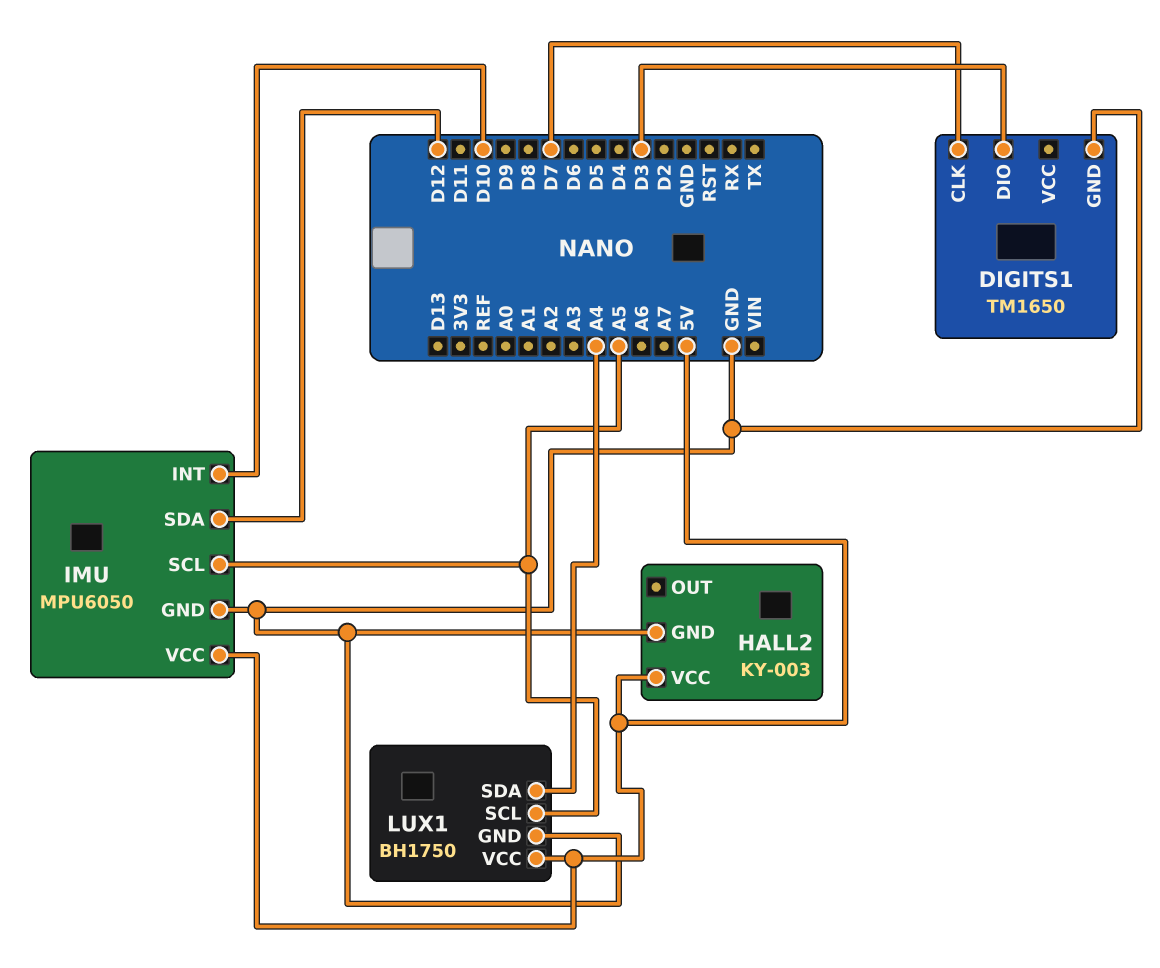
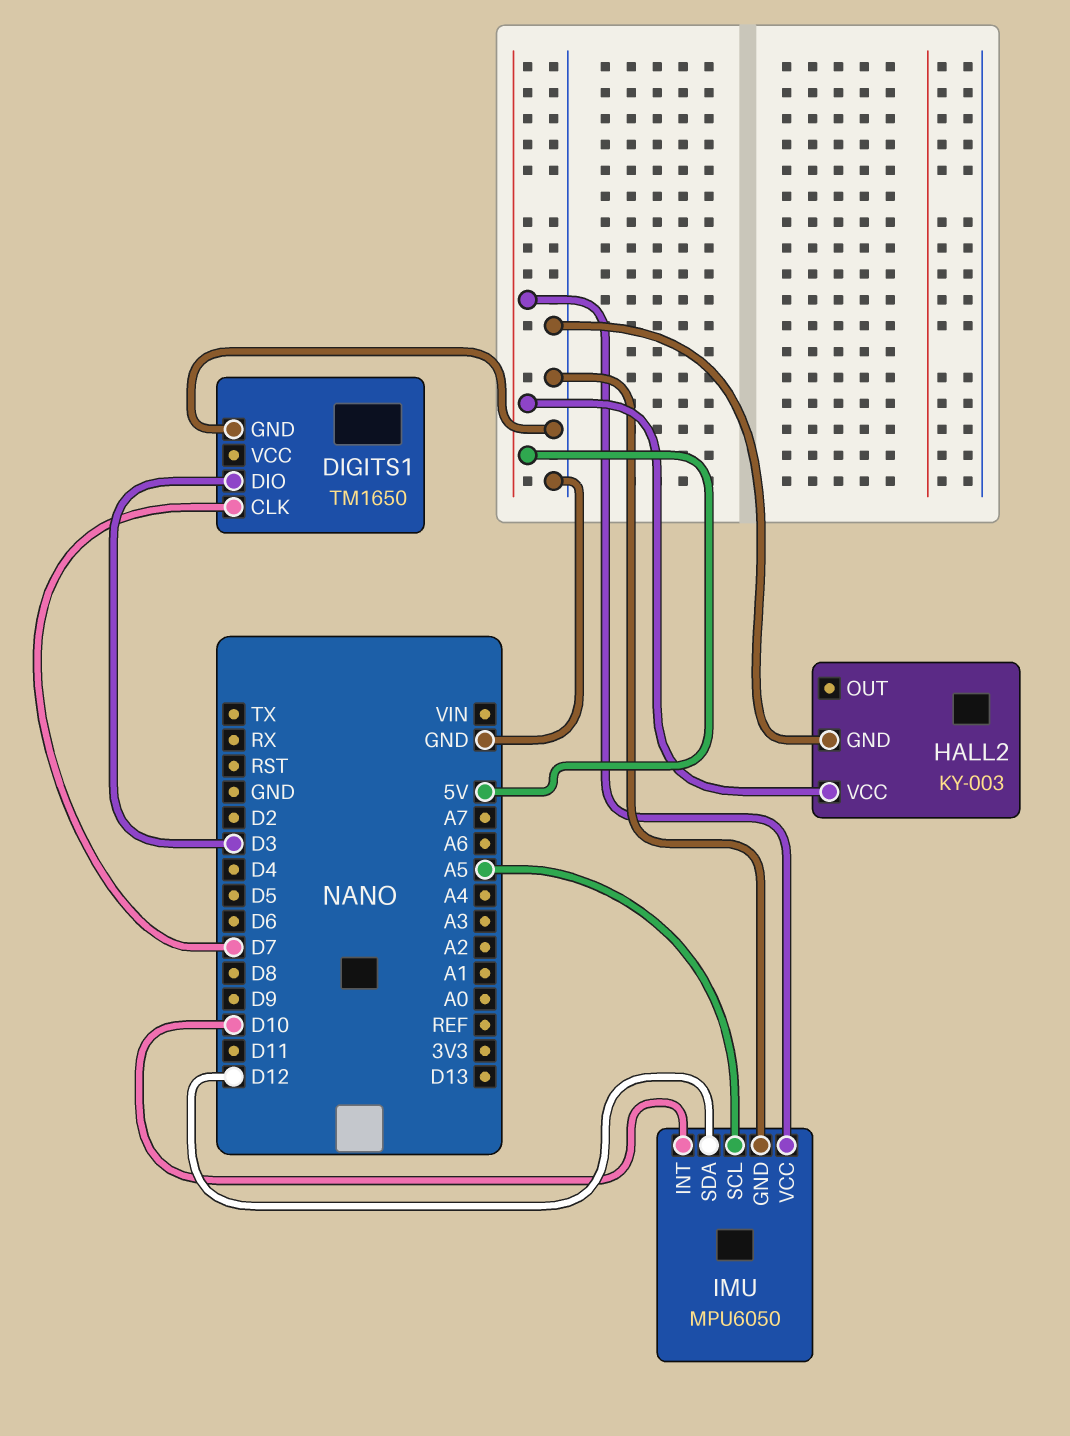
LUX1: BH1750 -> none
LUX1 pin GND: GND -> none
LUX1 pin SCL: A5 -> none
LUX1 pin SDA: A4 -> none
LUX1 pin VCC: 5V -> none

